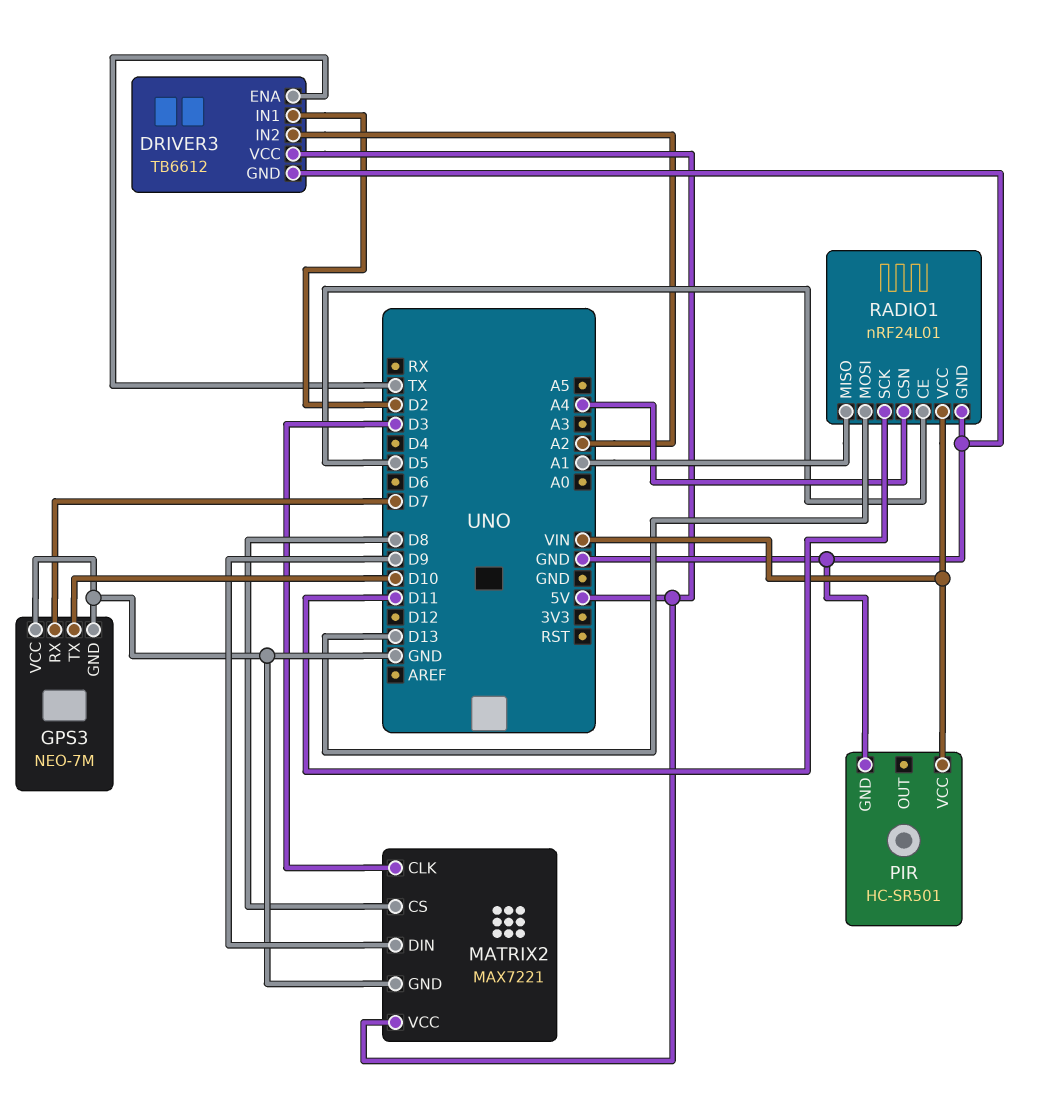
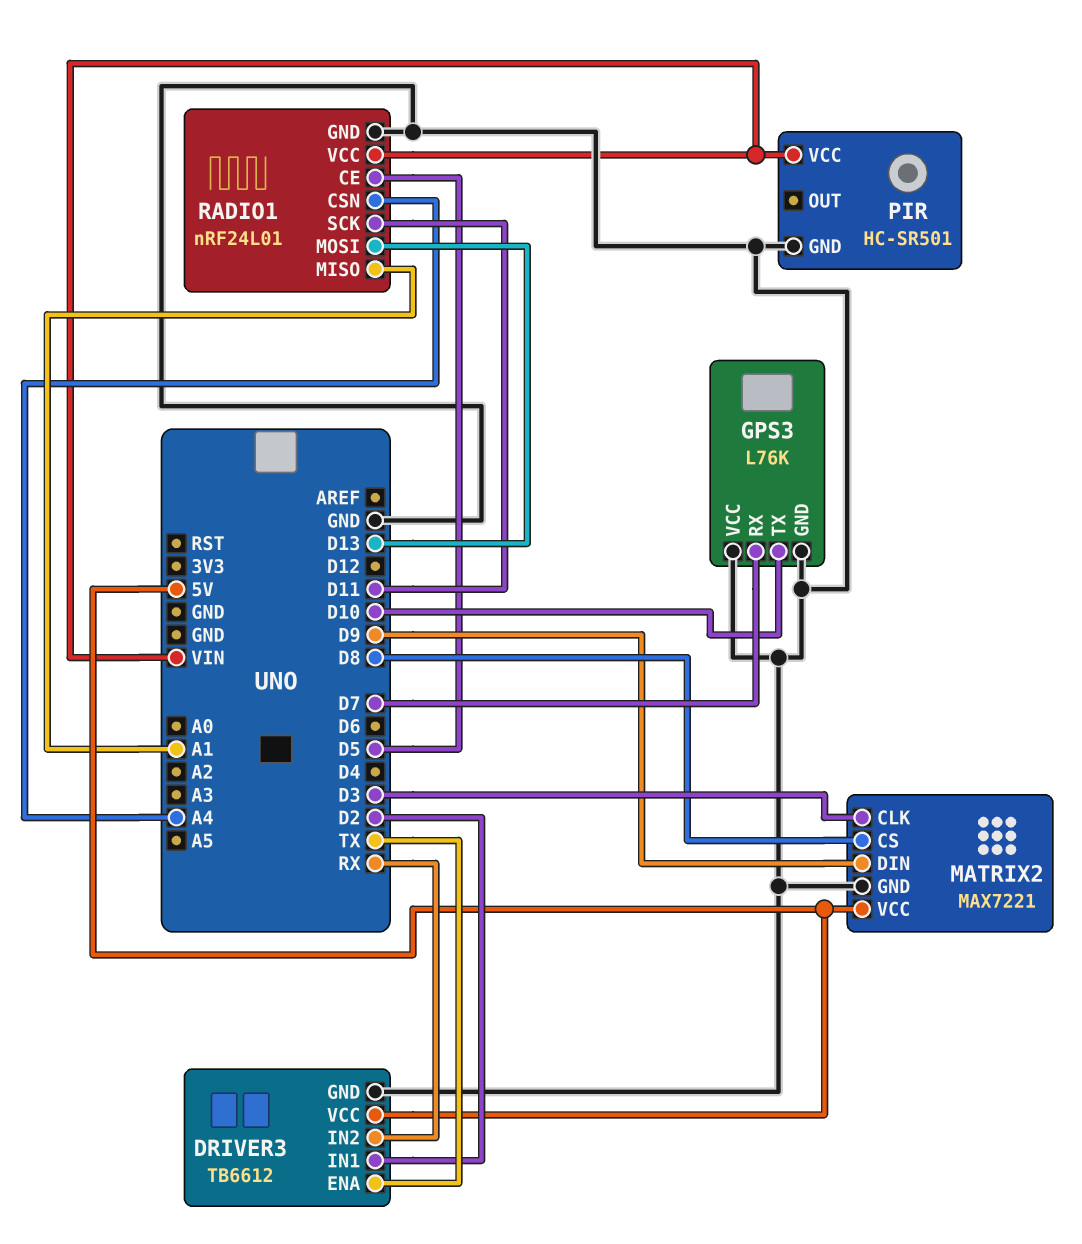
DRIVER3 pin IN2: A2 -> RX
GPS3: NEO-7M -> L76K

